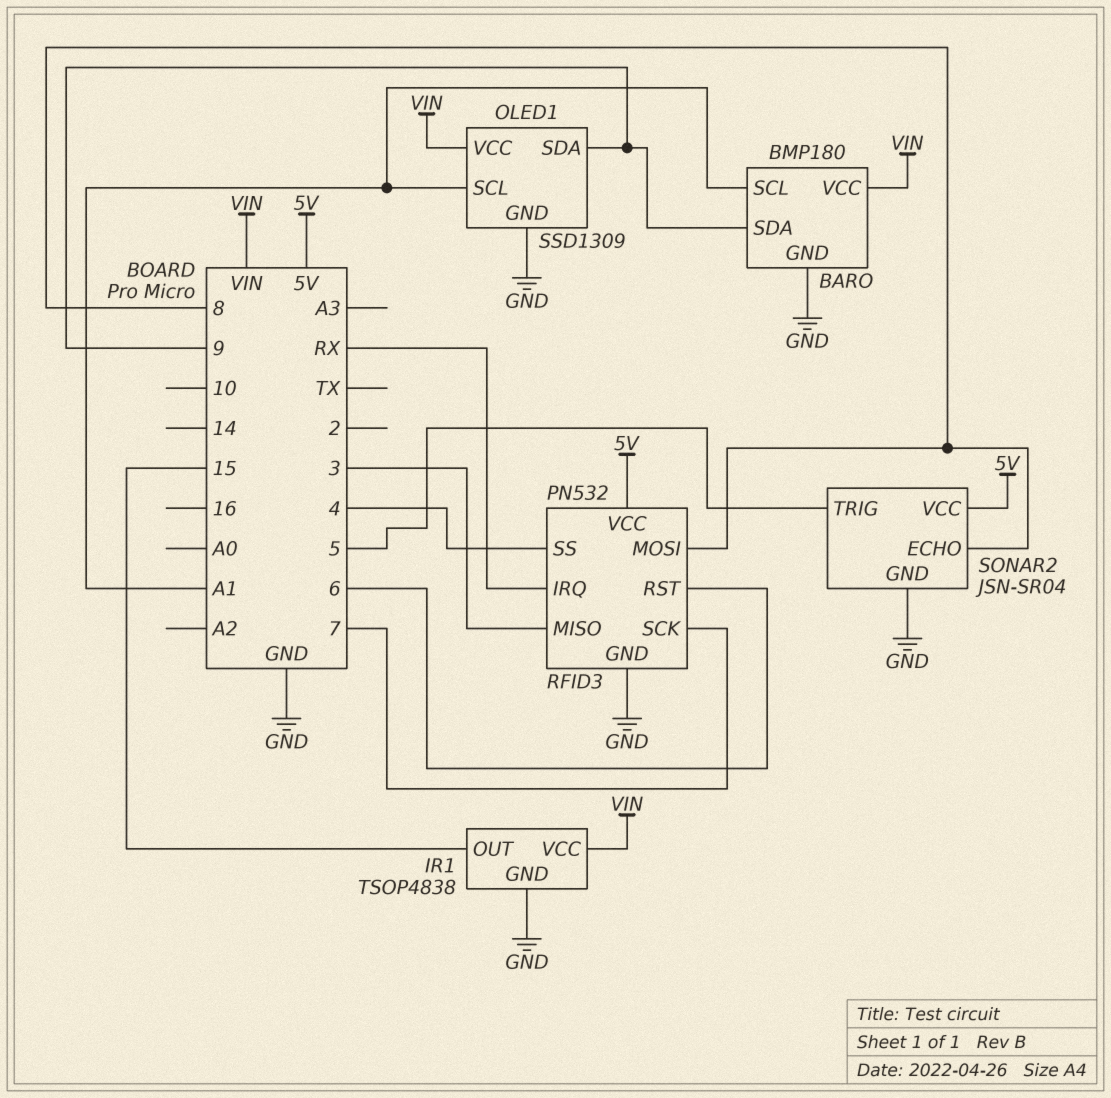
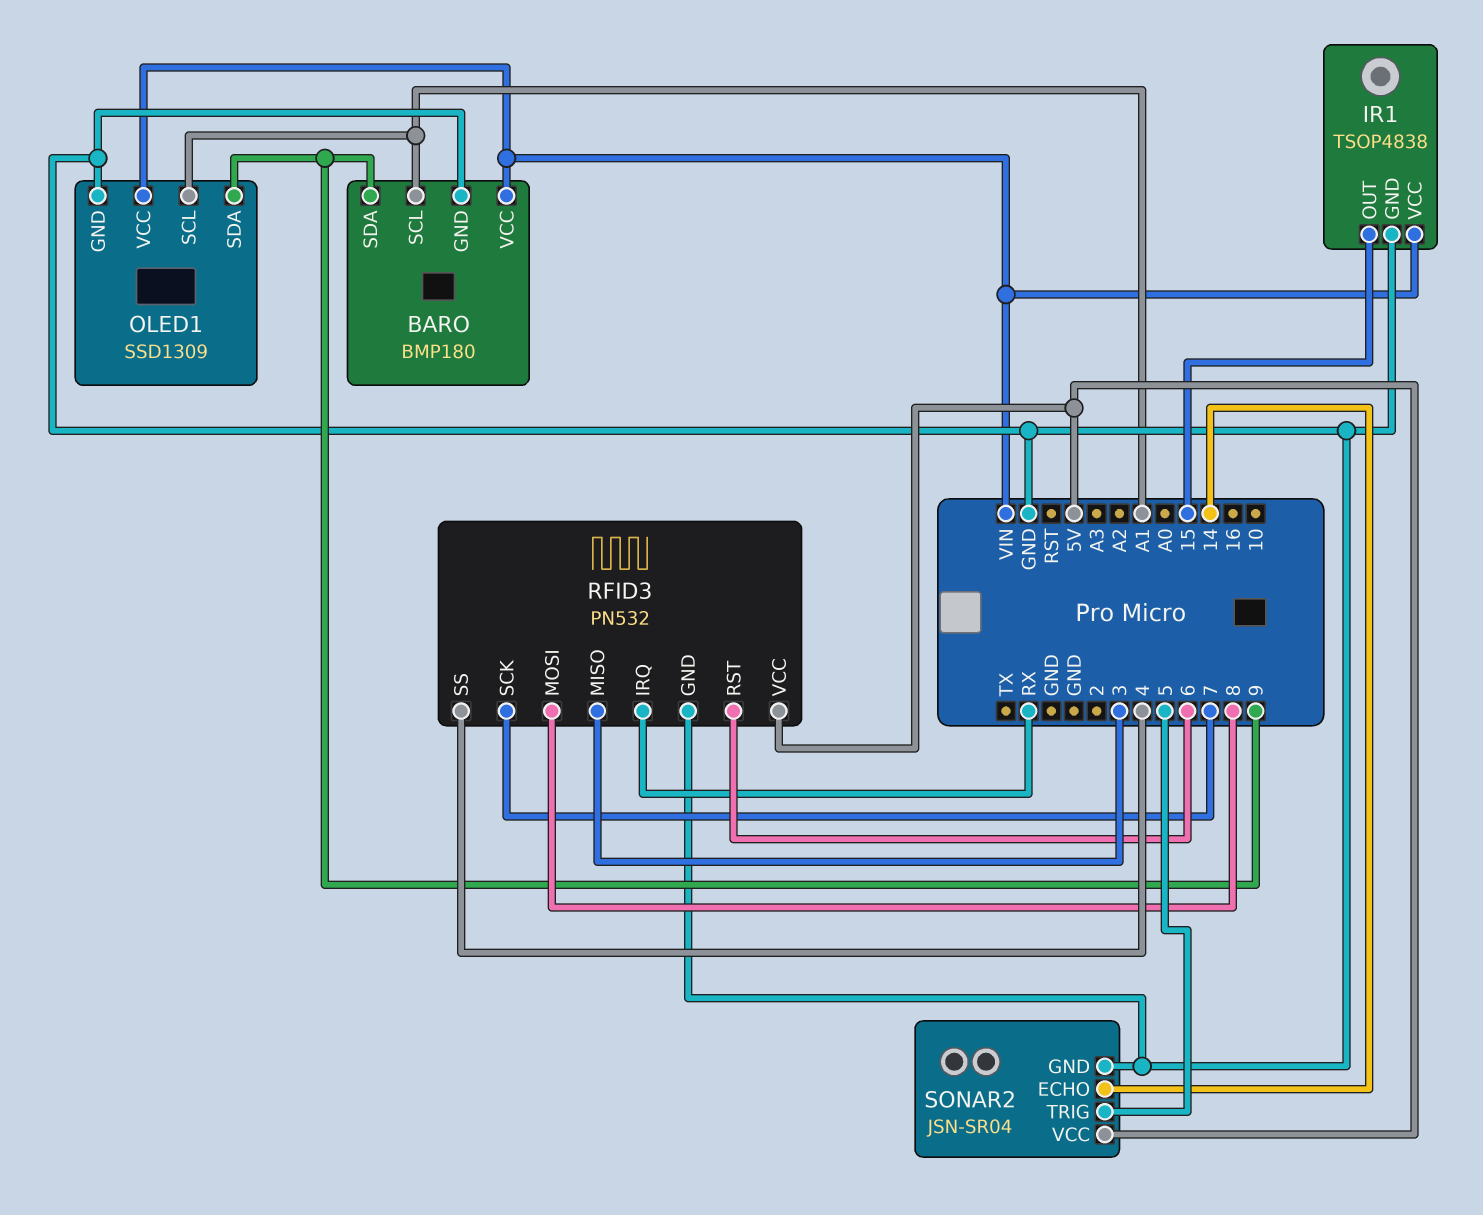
SONAR2 pin ECHO: 8 -> 14

